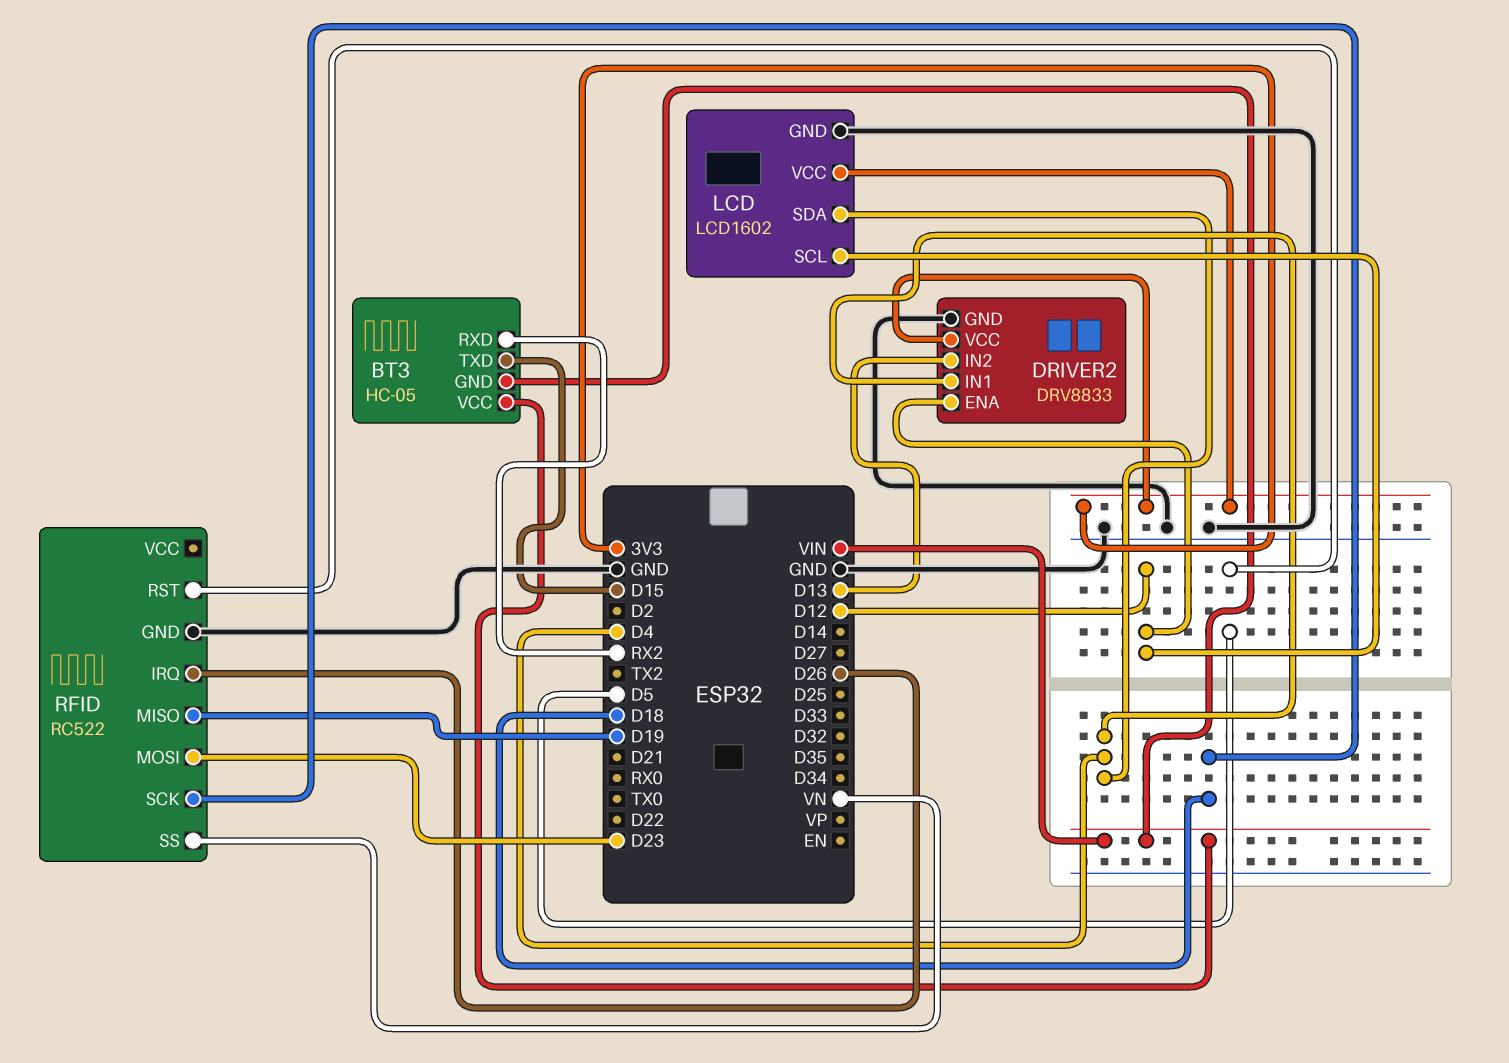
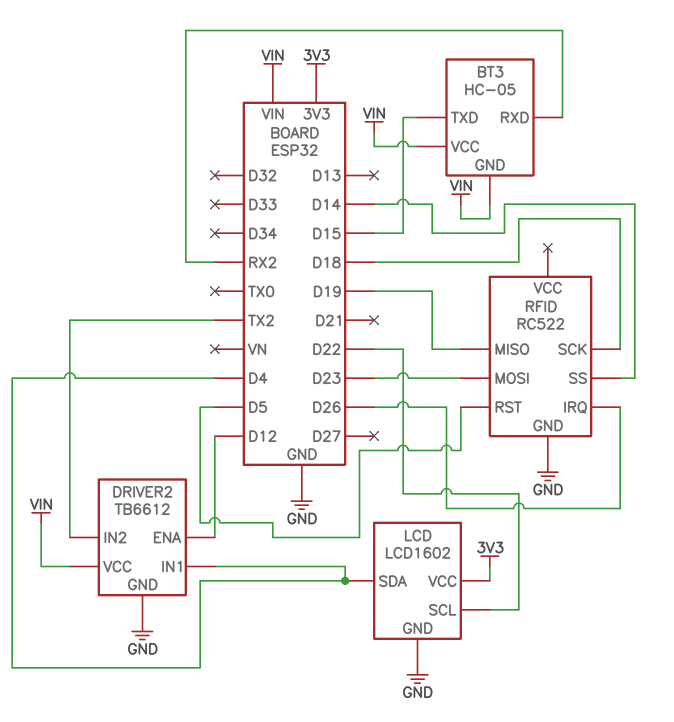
DRIVER2: DRV8833 -> TB6612
DRIVER2 pin IN2: D13 -> TX2
DRIVER2 pin VCC: 3V3 -> VIN
LCD pin SCL: D12 -> D22
RFID pin SS: VN -> D14

